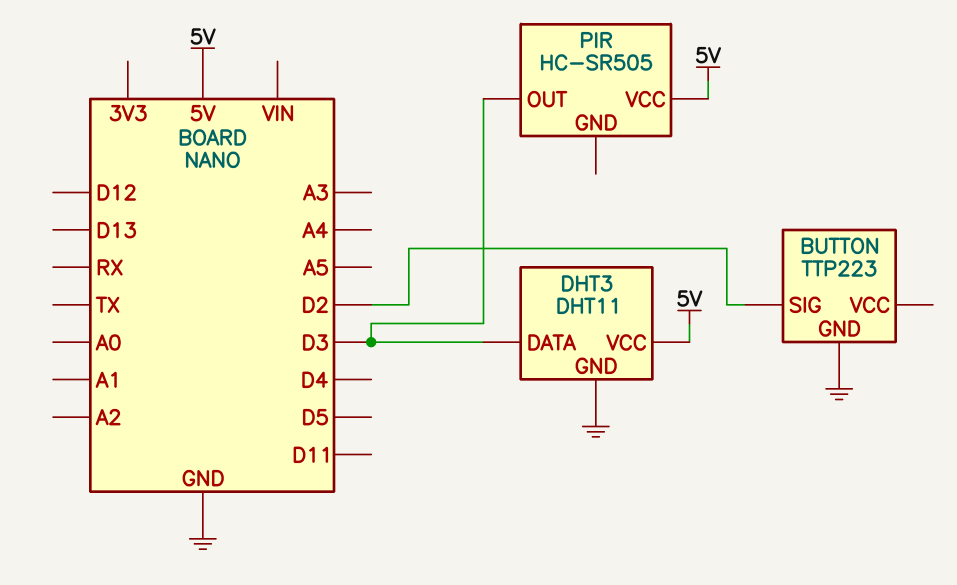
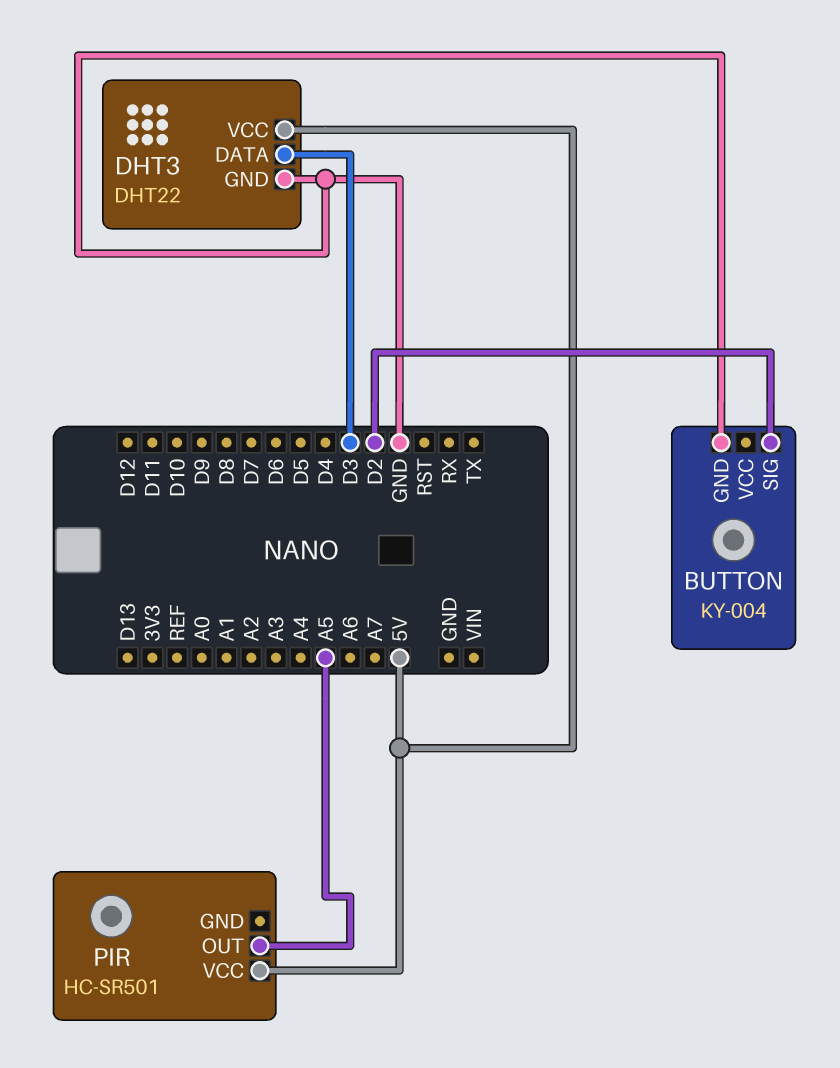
BUTTON: TTP223 -> KY-004
DHT3: DHT11 -> DHT22
PIR: HC-SR505 -> HC-SR501
PIR pin OUT: D3 -> A5

